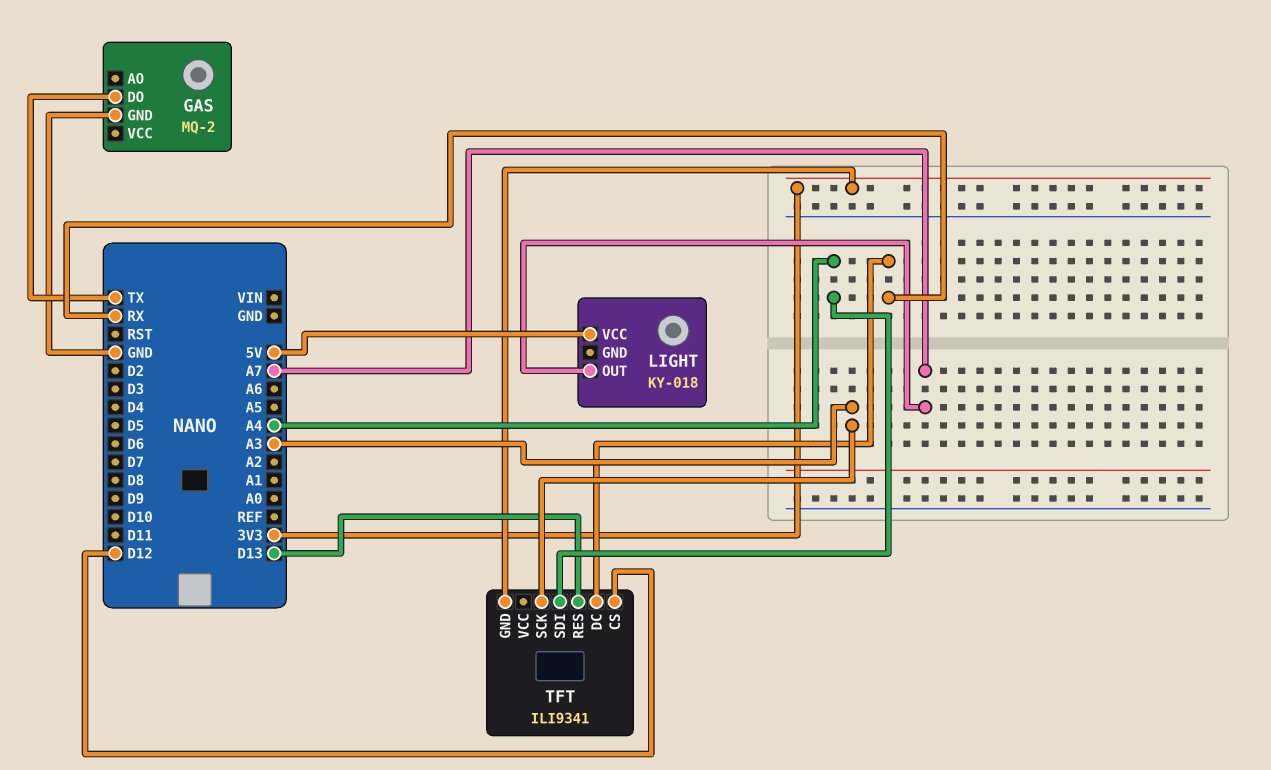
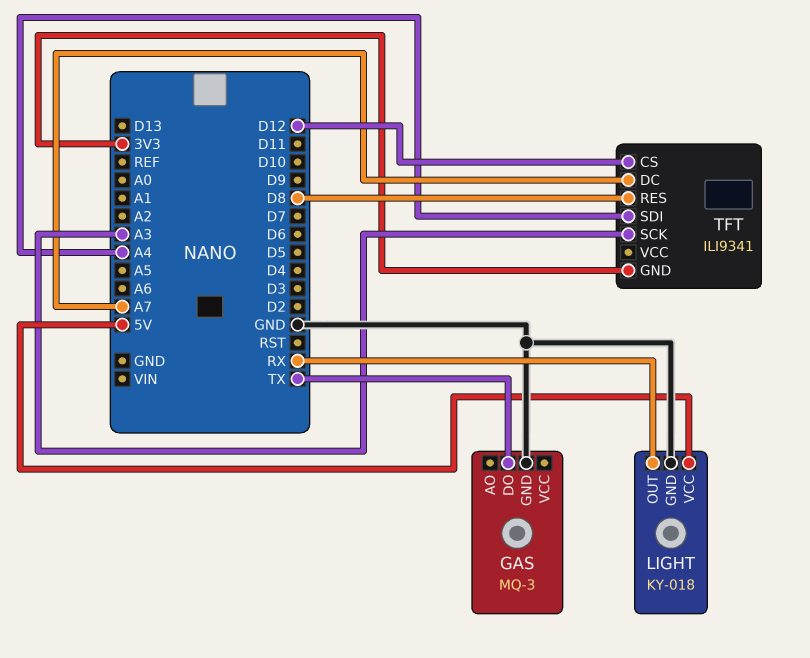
GAS: MQ-2 -> MQ-3
LIGHT pin GND: none -> GND
LIGHT pin OUT: A7 -> RX
TFT pin DC: RX -> A7
TFT pin RES: D13 -> D8

